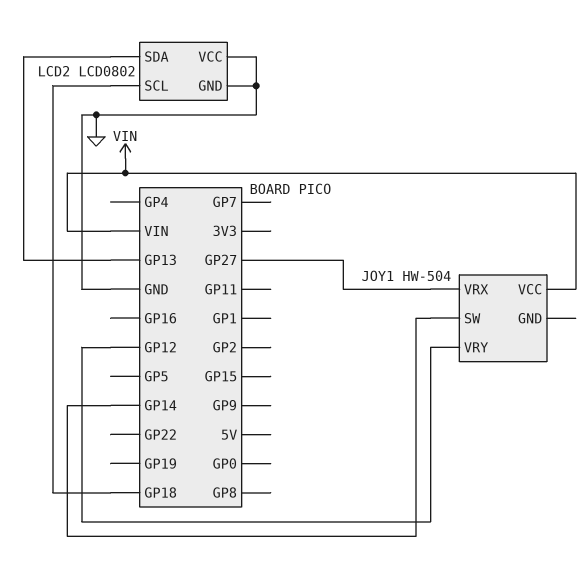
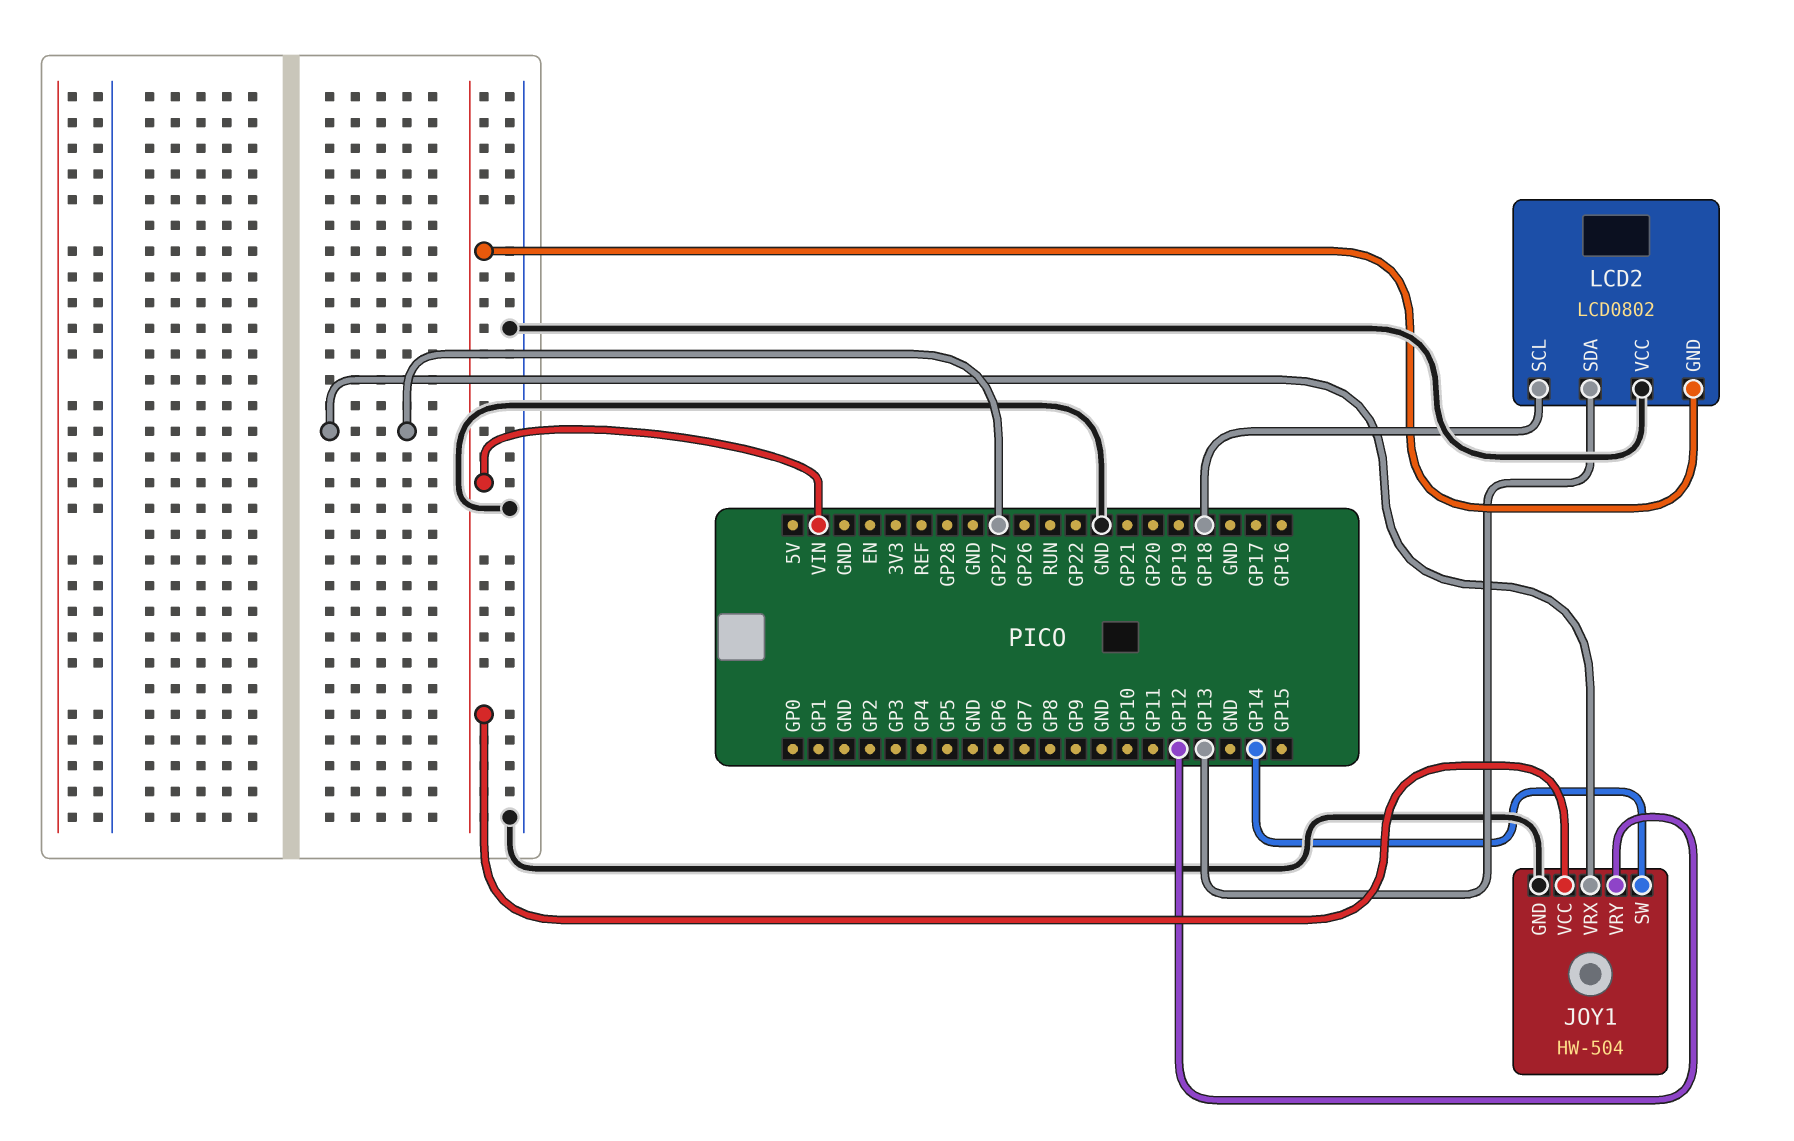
JOY1 pin GND: none -> GND
LCD2 pin GND: GND -> VIN

